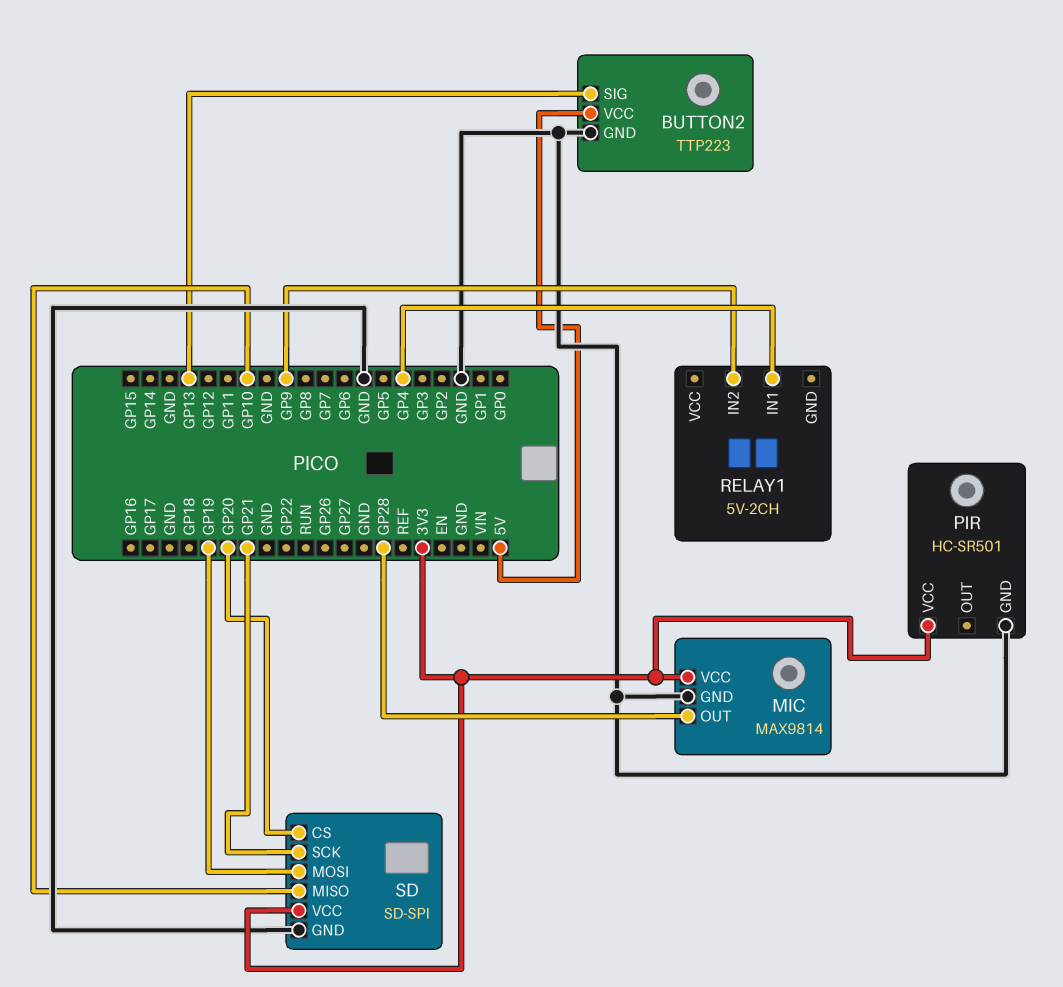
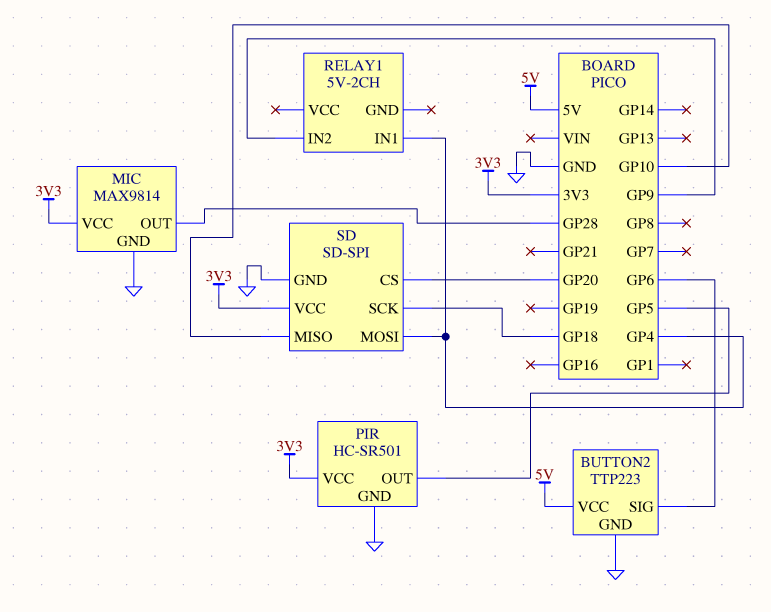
BUTTON2 pin SIG: GP13 -> GP6
PIR pin OUT: none -> GP5
SD pin MOSI: GP19 -> GP4
SD pin SCK: GP21 -> GP18

